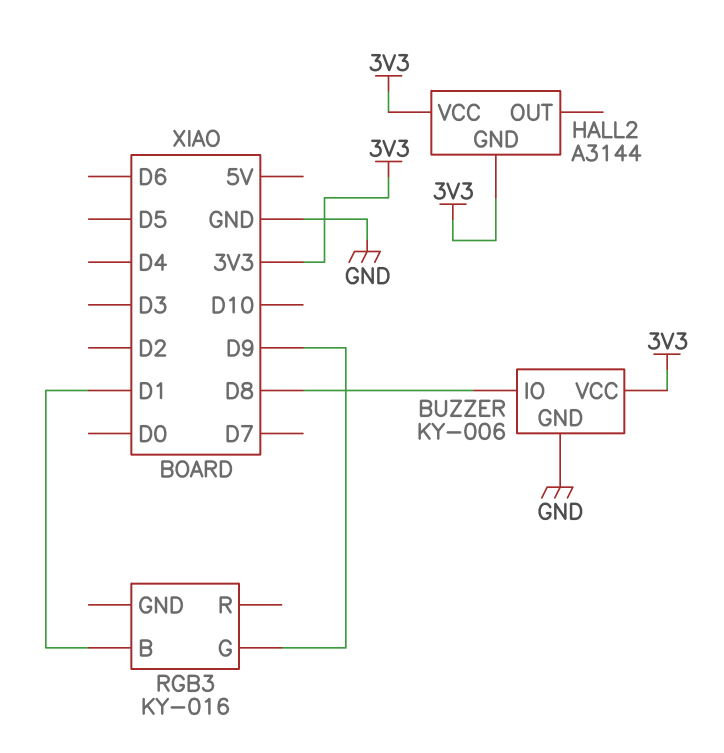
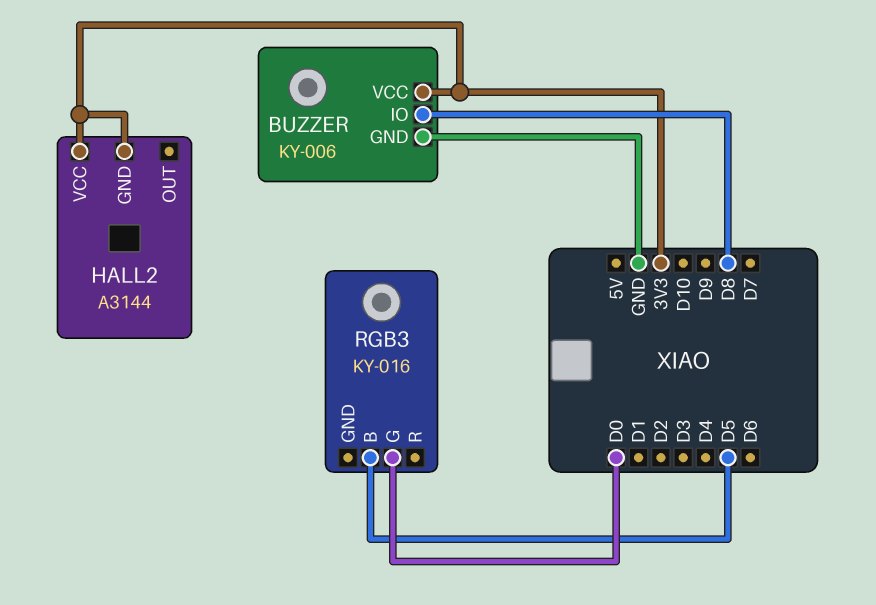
RGB3 pin B: D1 -> D5
RGB3 pin G: D9 -> D0

